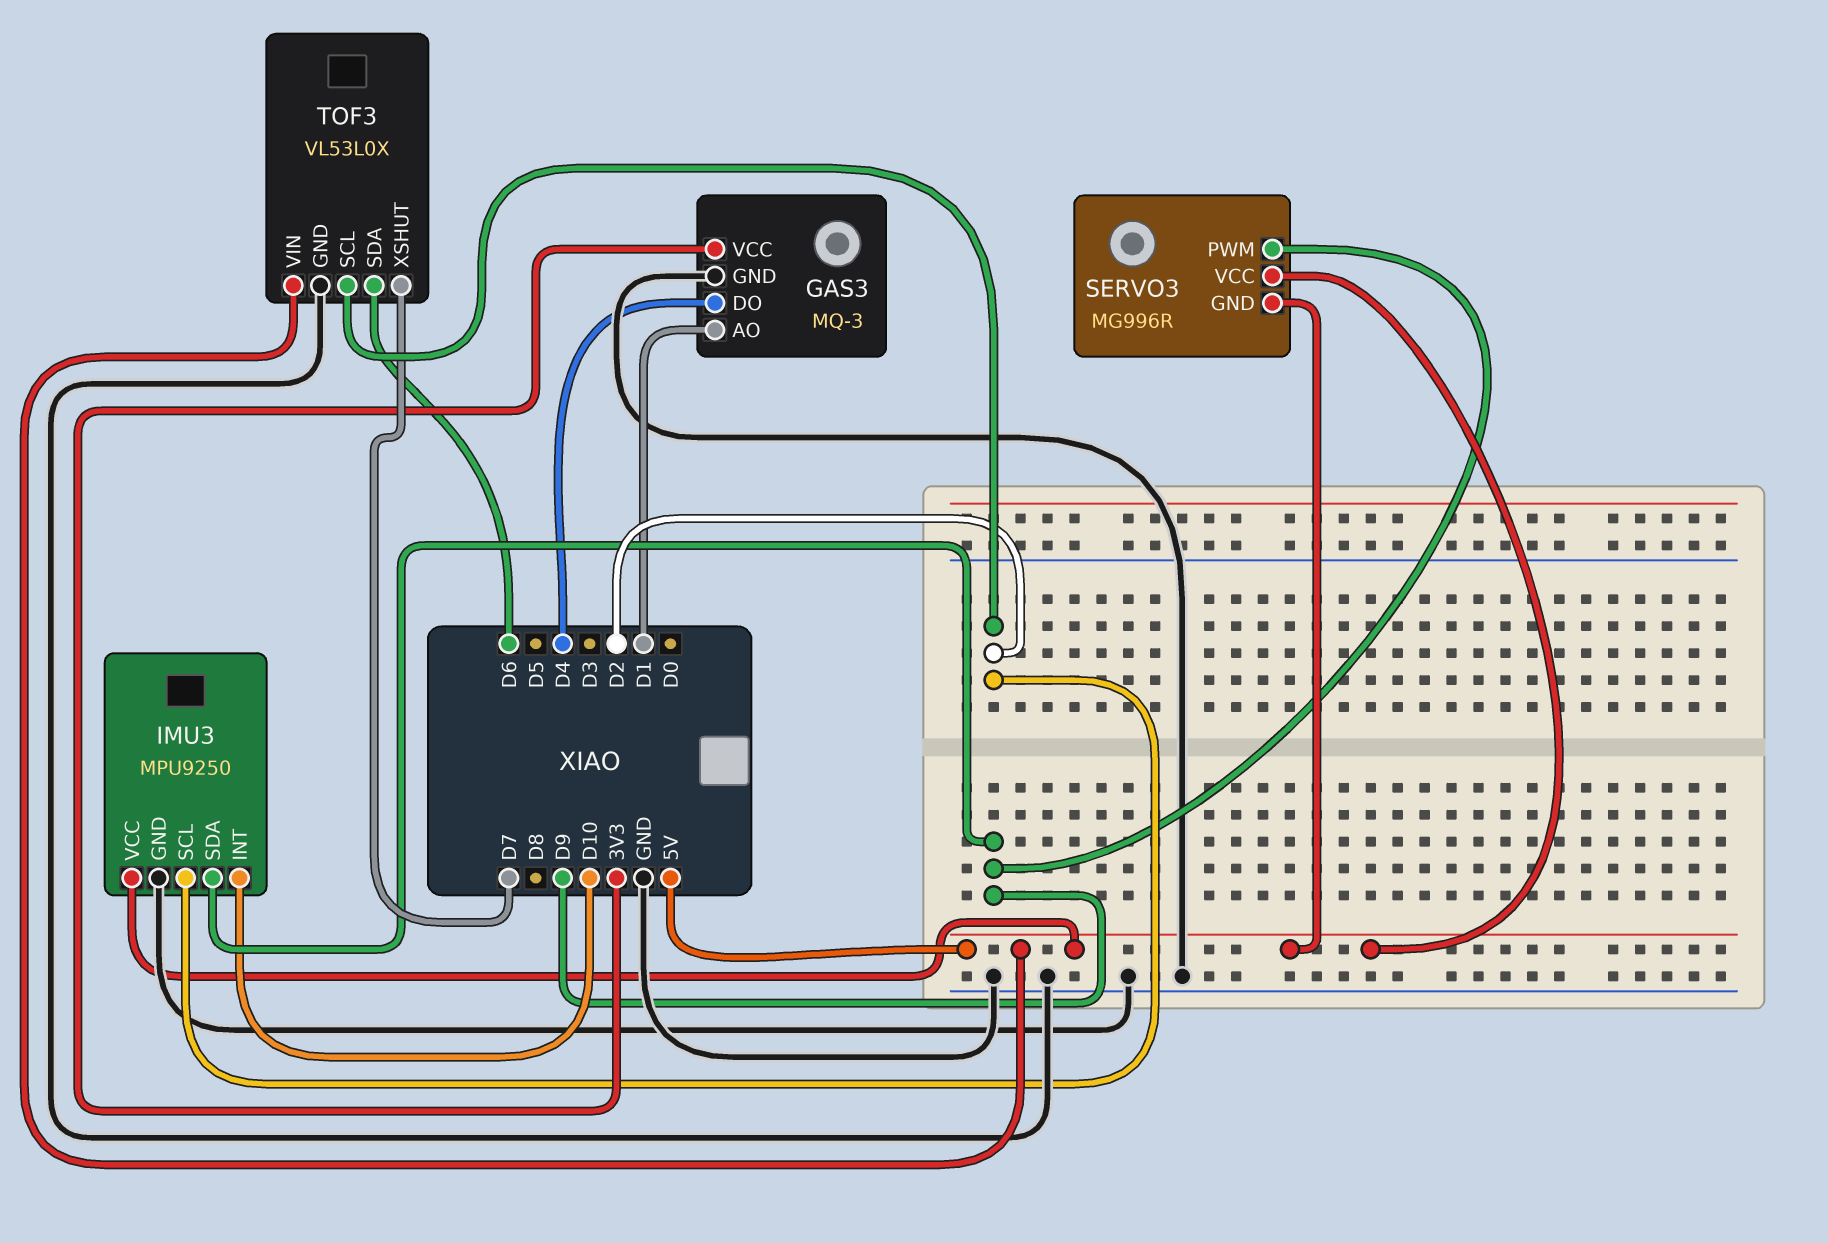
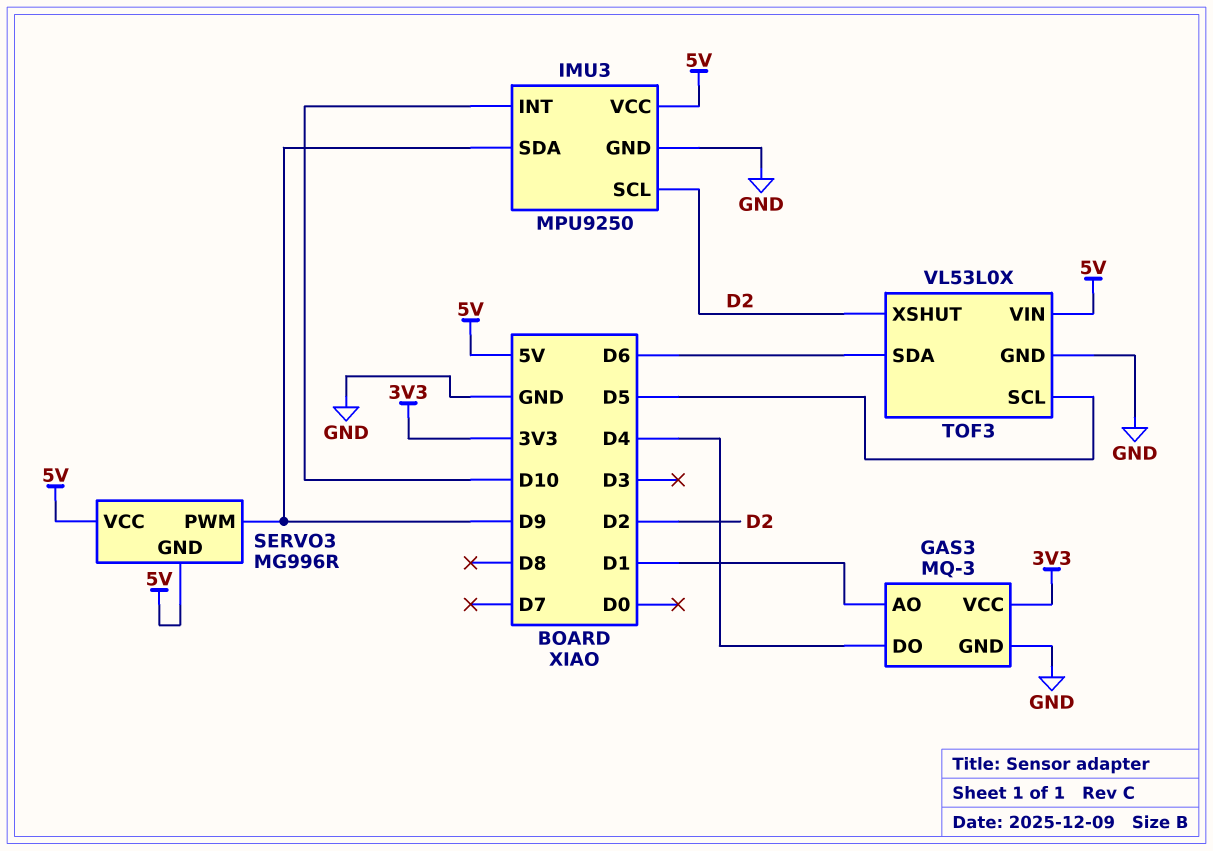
TOF3 pin SCL: D2 -> D5
TOF3 pin XSHUT: D7 -> D2

